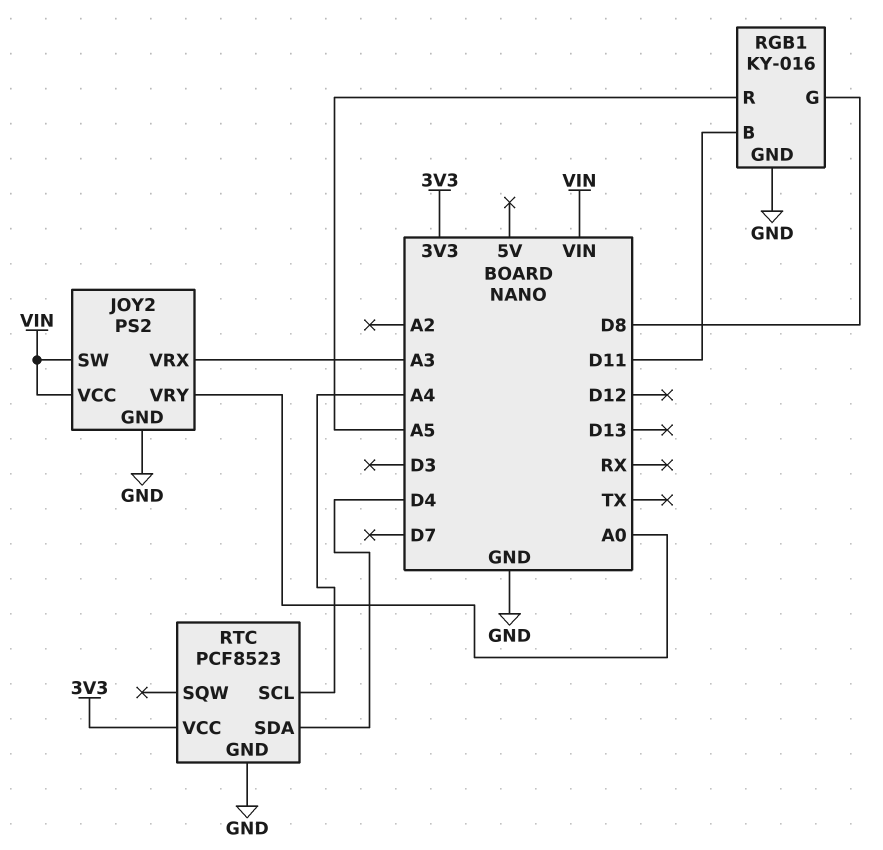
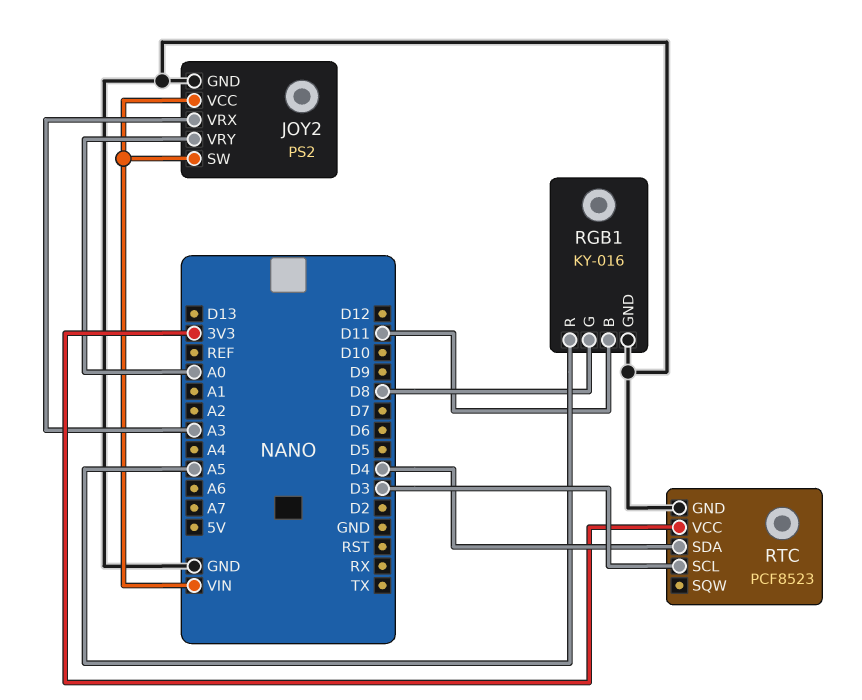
RTC pin SCL: A4 -> D3

